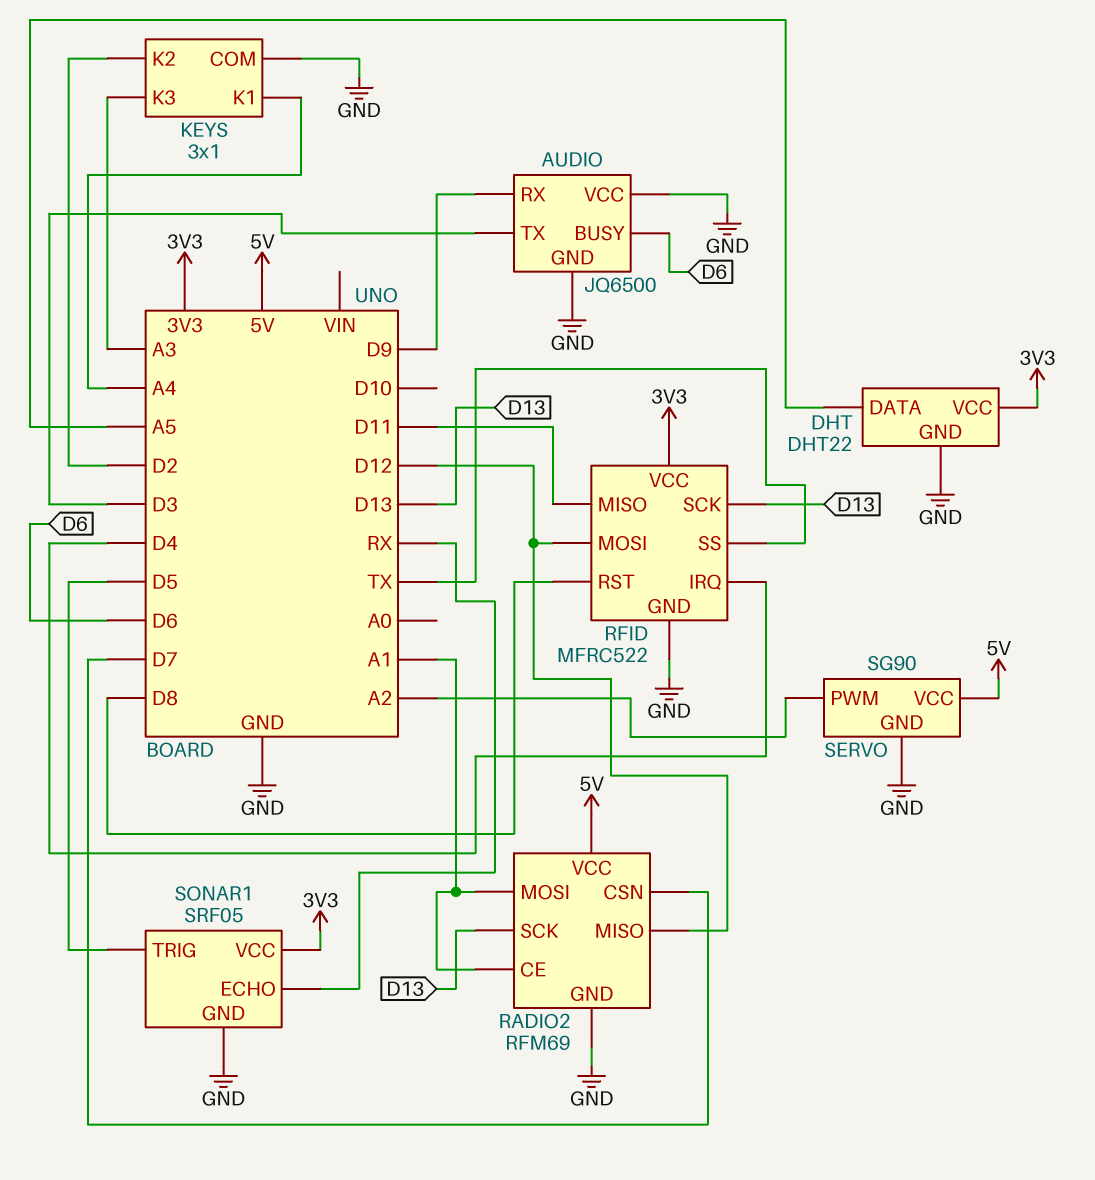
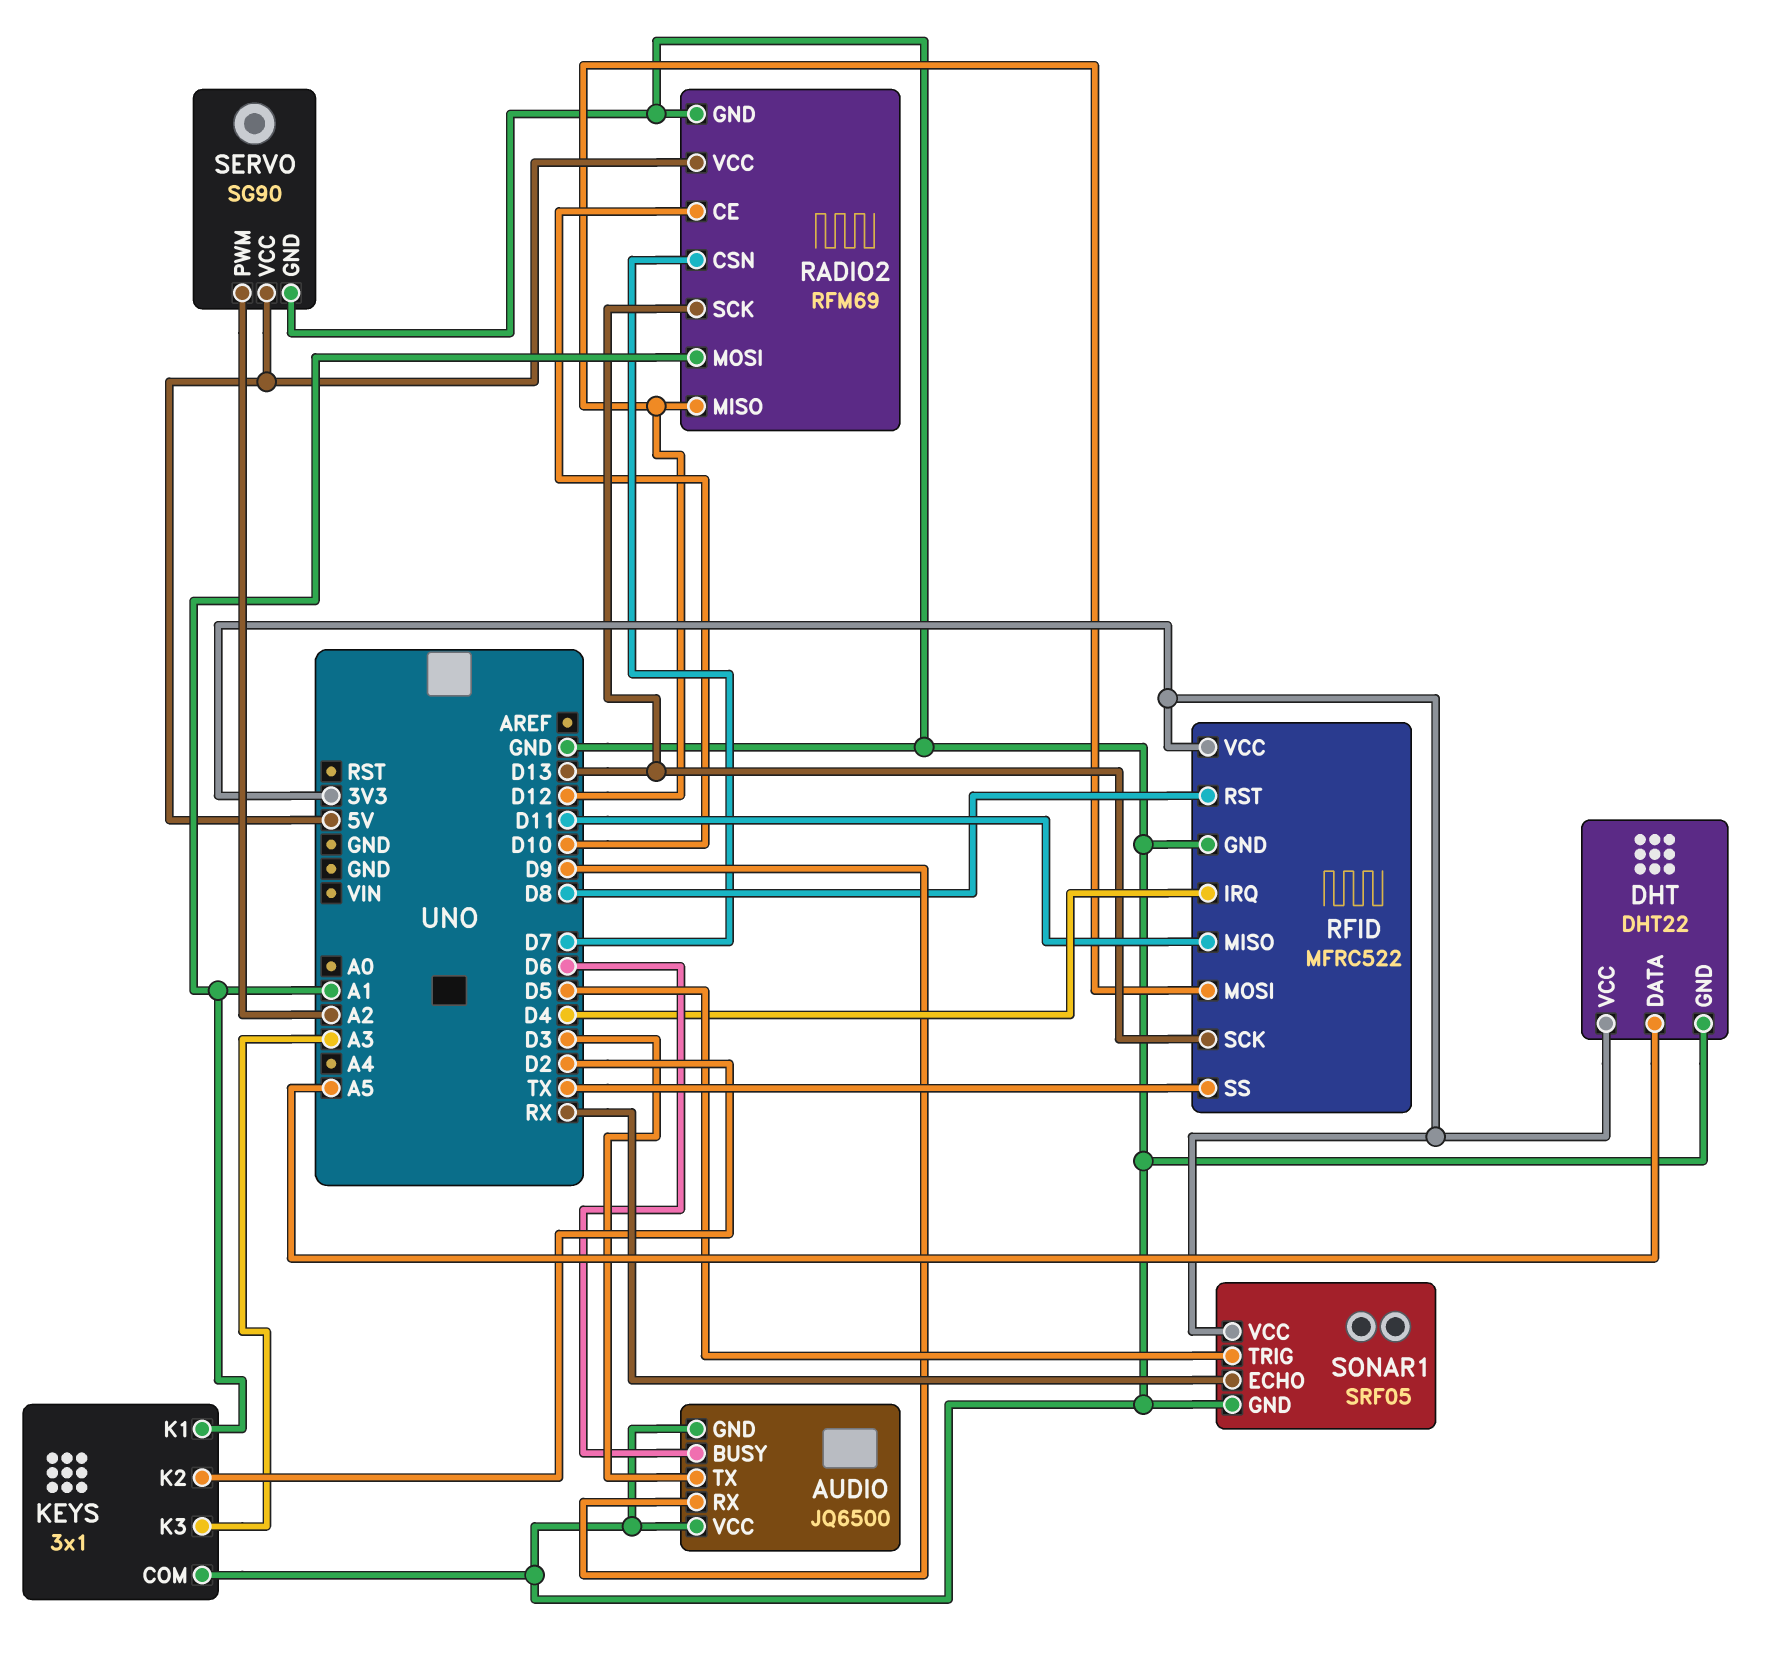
KEYS pin K1: A4 -> A1
RADIO2 pin CE: A1 -> D10

